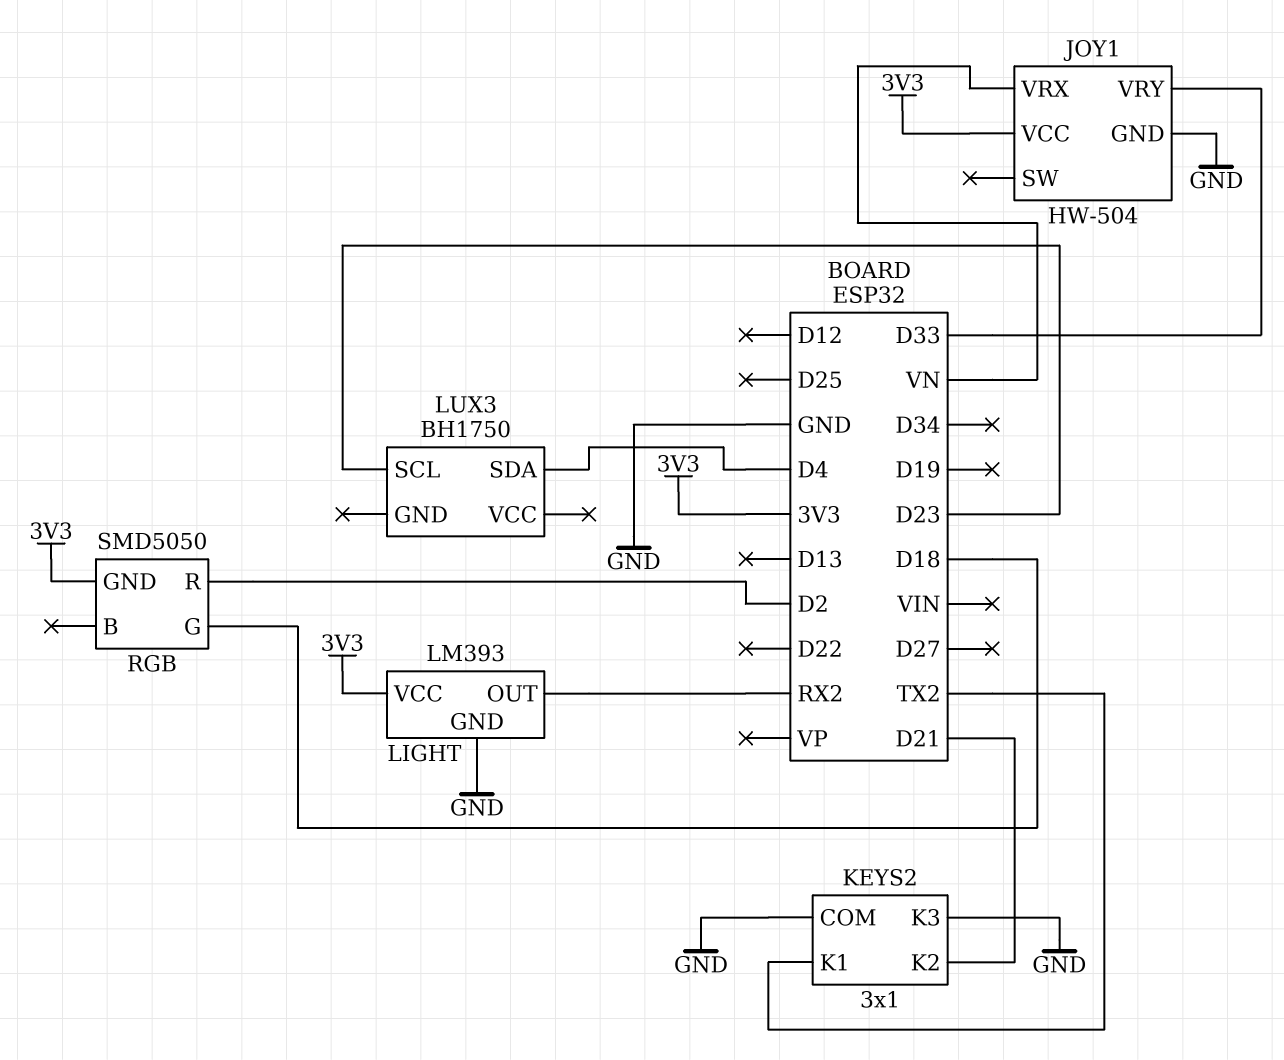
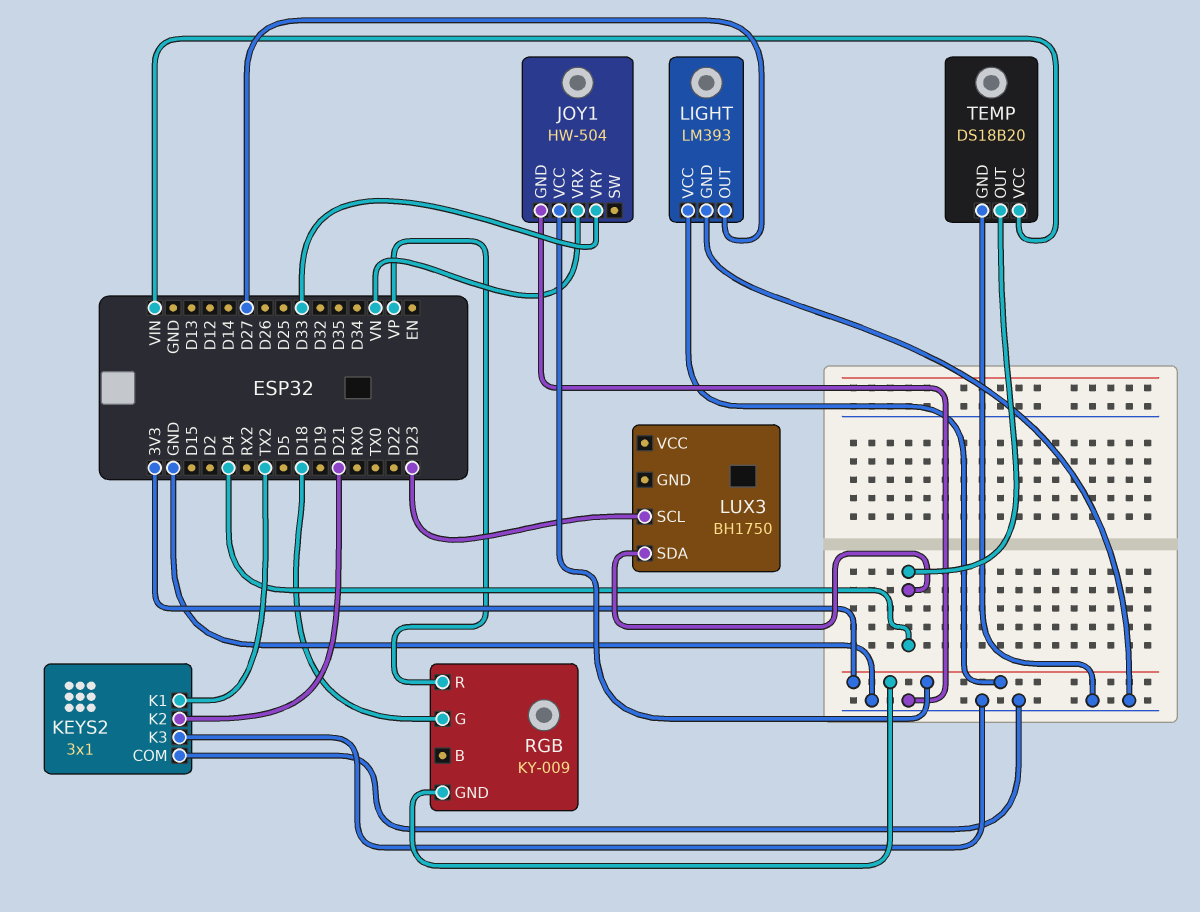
LIGHT pin OUT: RX2 -> D27
RGB: SMD5050 -> KY-009
RGB pin R: D2 -> VP
TEMP: none -> DS18B20
TEMP pin GND: none -> GND
TEMP pin OUT: none -> D4
TEMP pin VCC: none -> VIN

